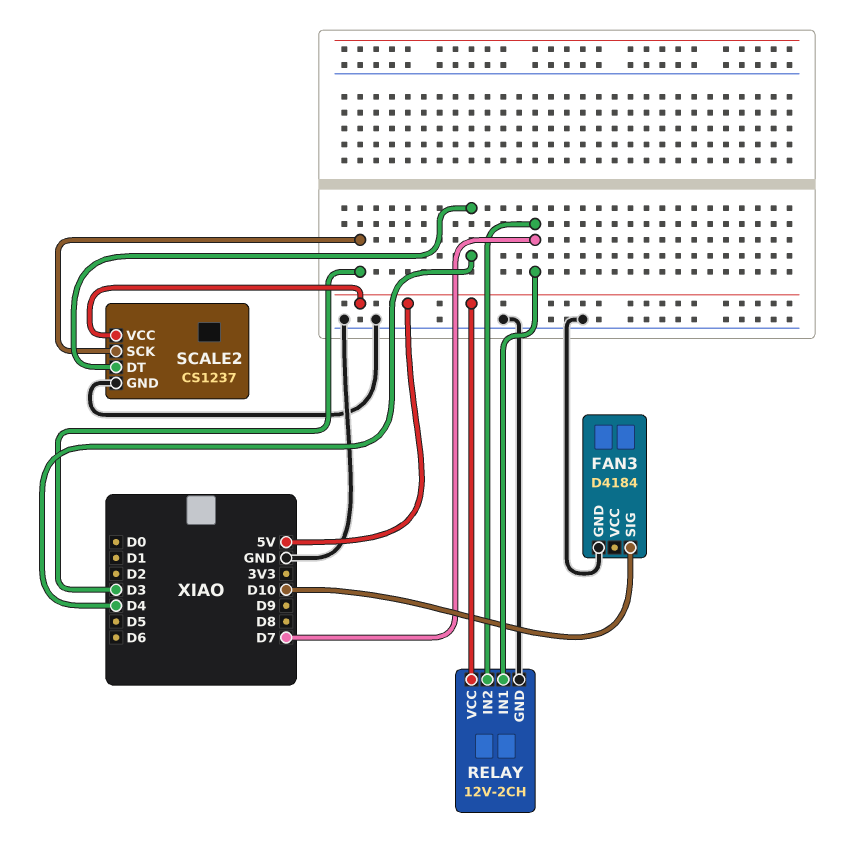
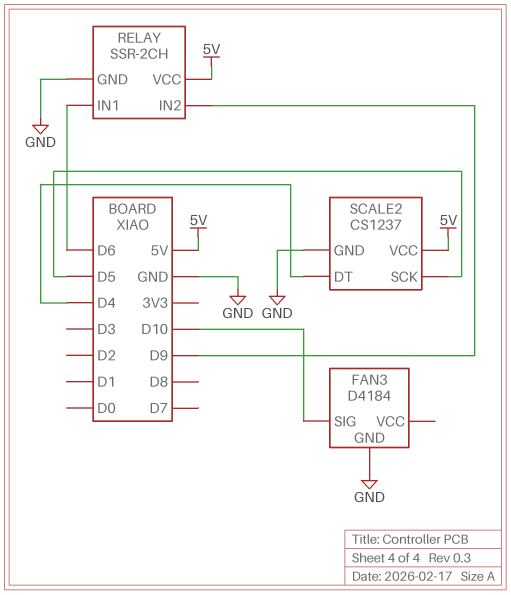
RELAY: 12V-2CH -> SSR-2CH
RELAY pin IN1: D7 -> D6
RELAY pin IN2: D7 -> D9
SCALE2 pin SCK: D3 -> D5

